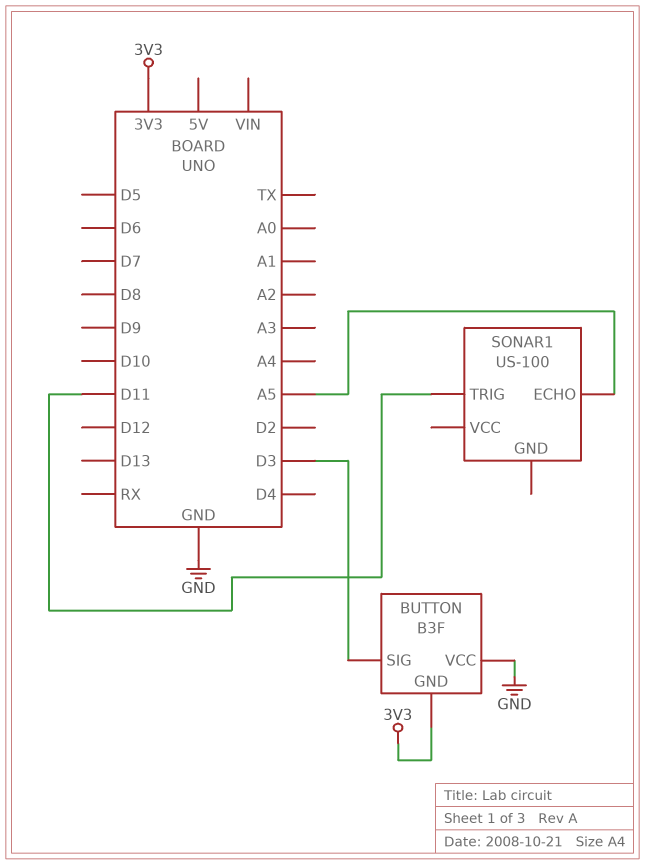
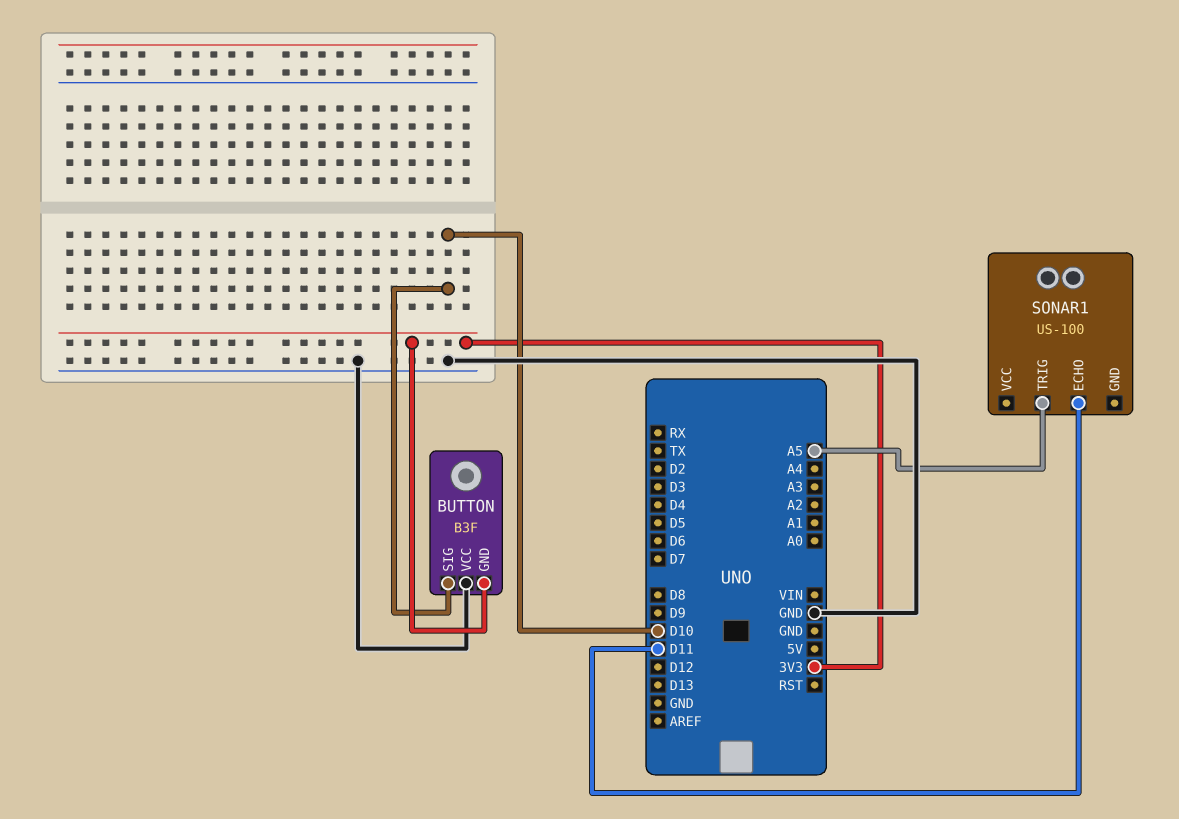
BUTTON pin SIG: D3 -> D10
SONAR1 pin ECHO: A5 -> D11
SONAR1 pin TRIG: D11 -> A5

